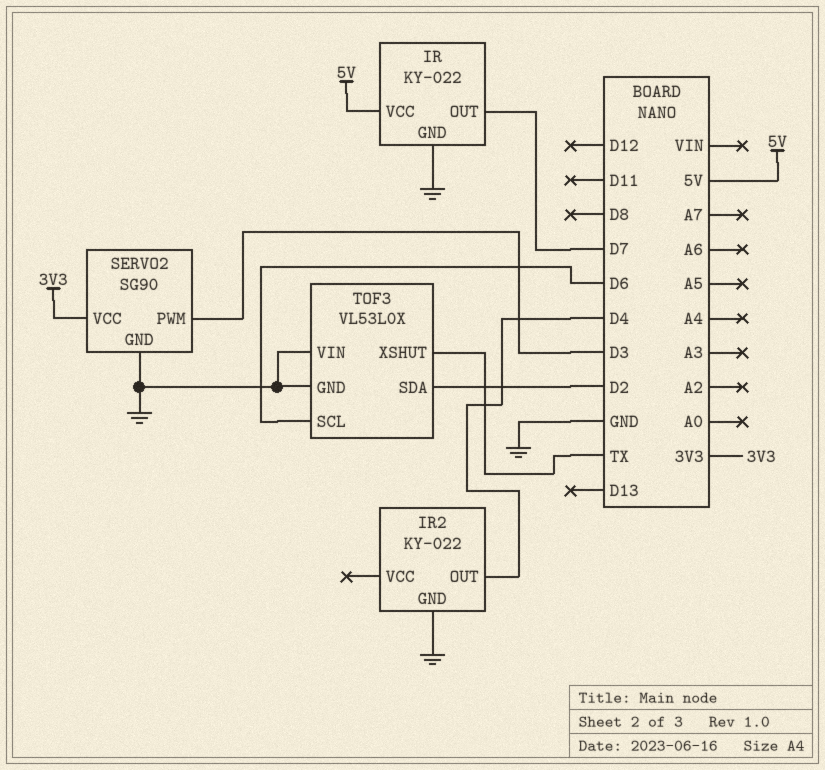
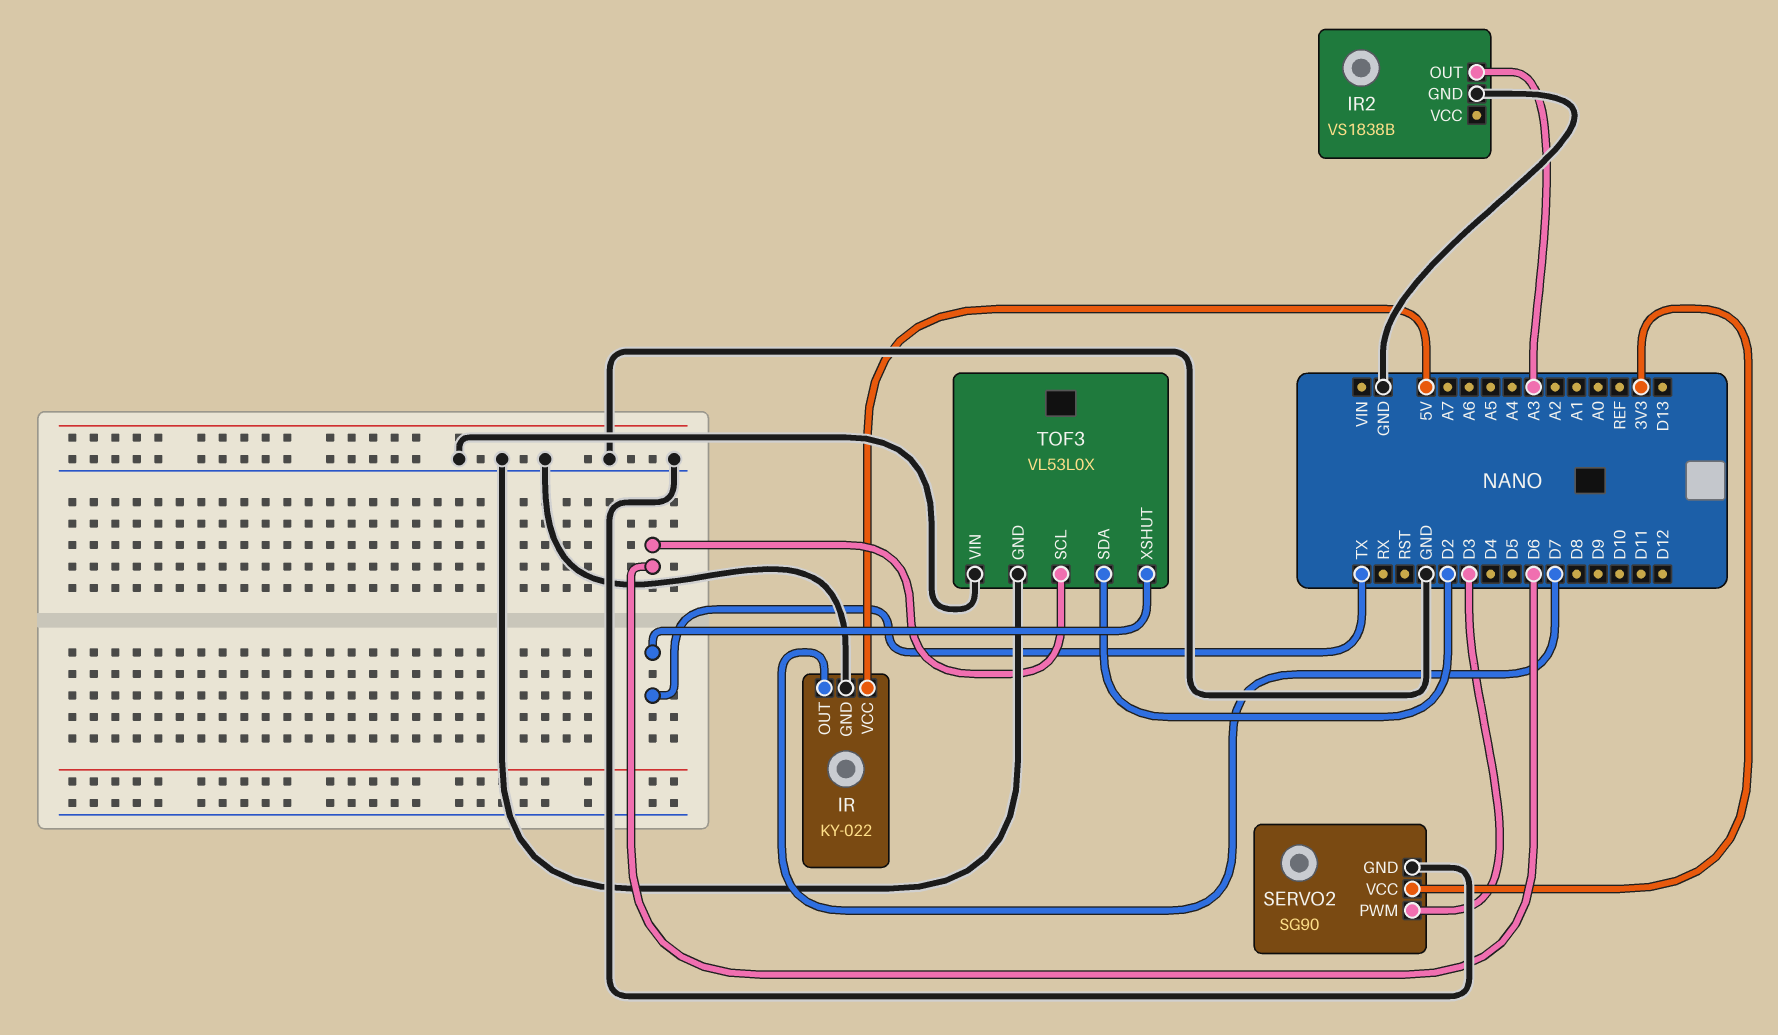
IR2: KY-022 -> VS1838B
IR2 pin OUT: D4 -> A3

